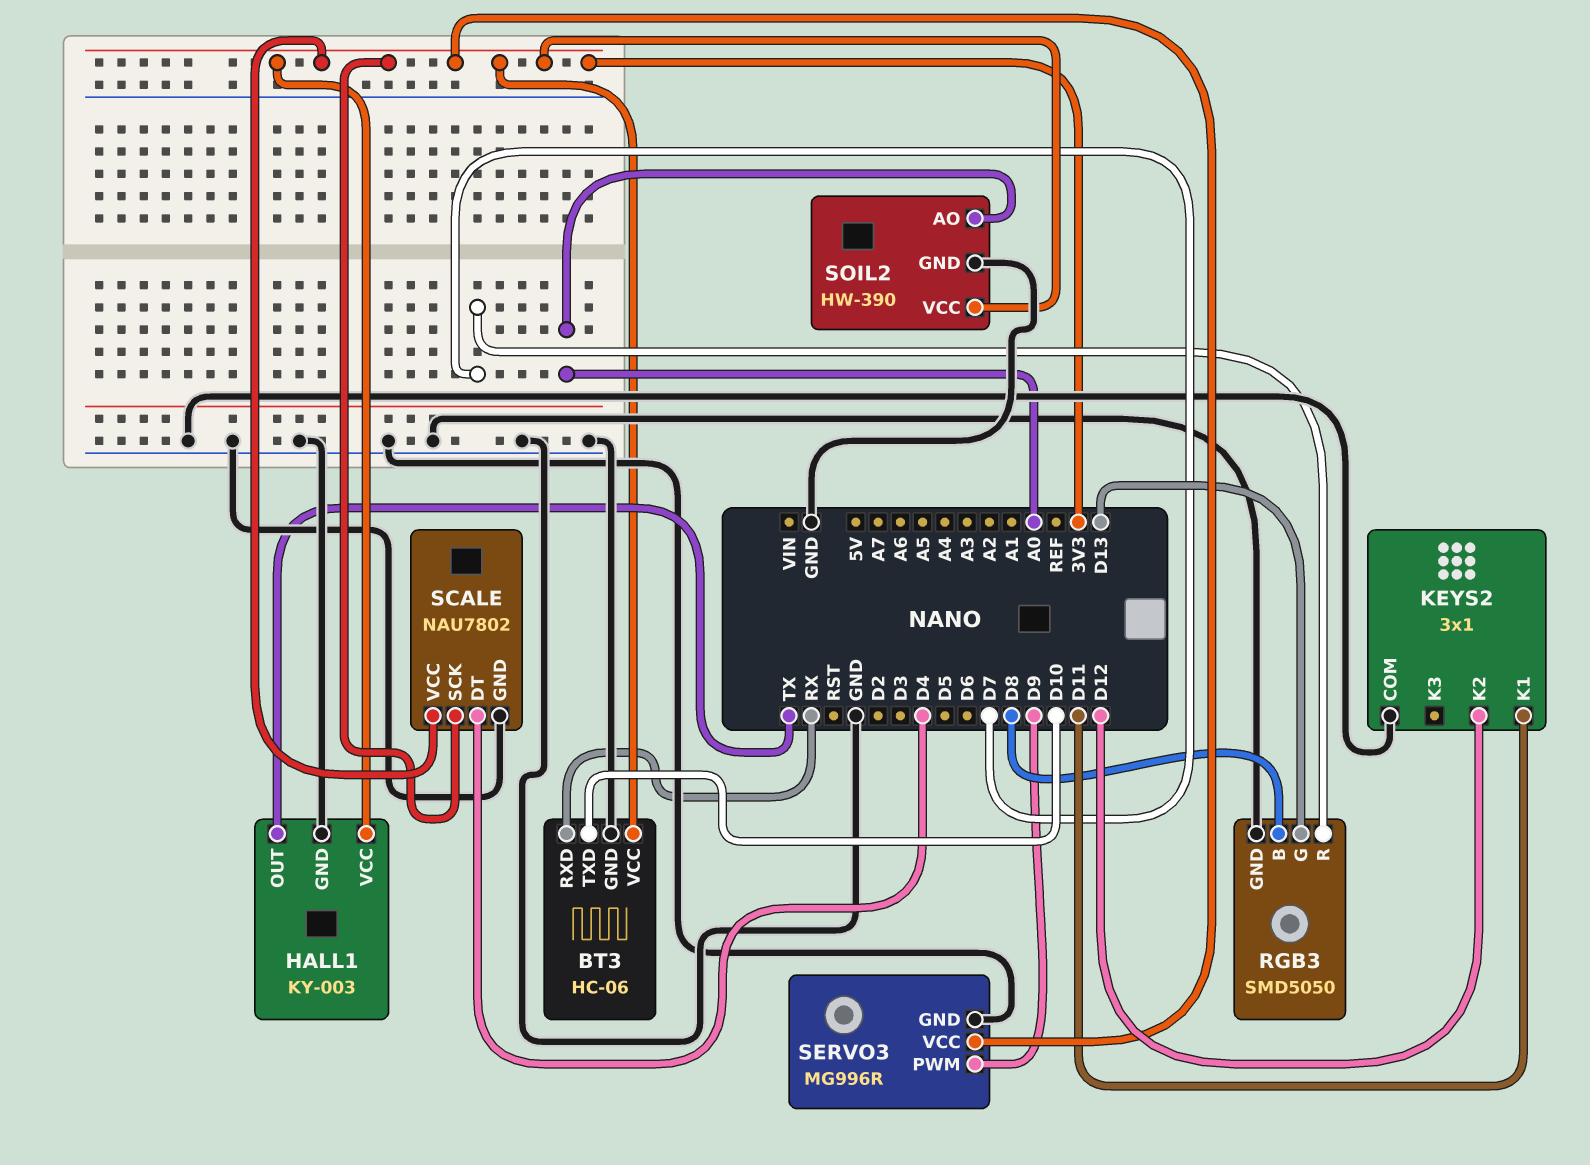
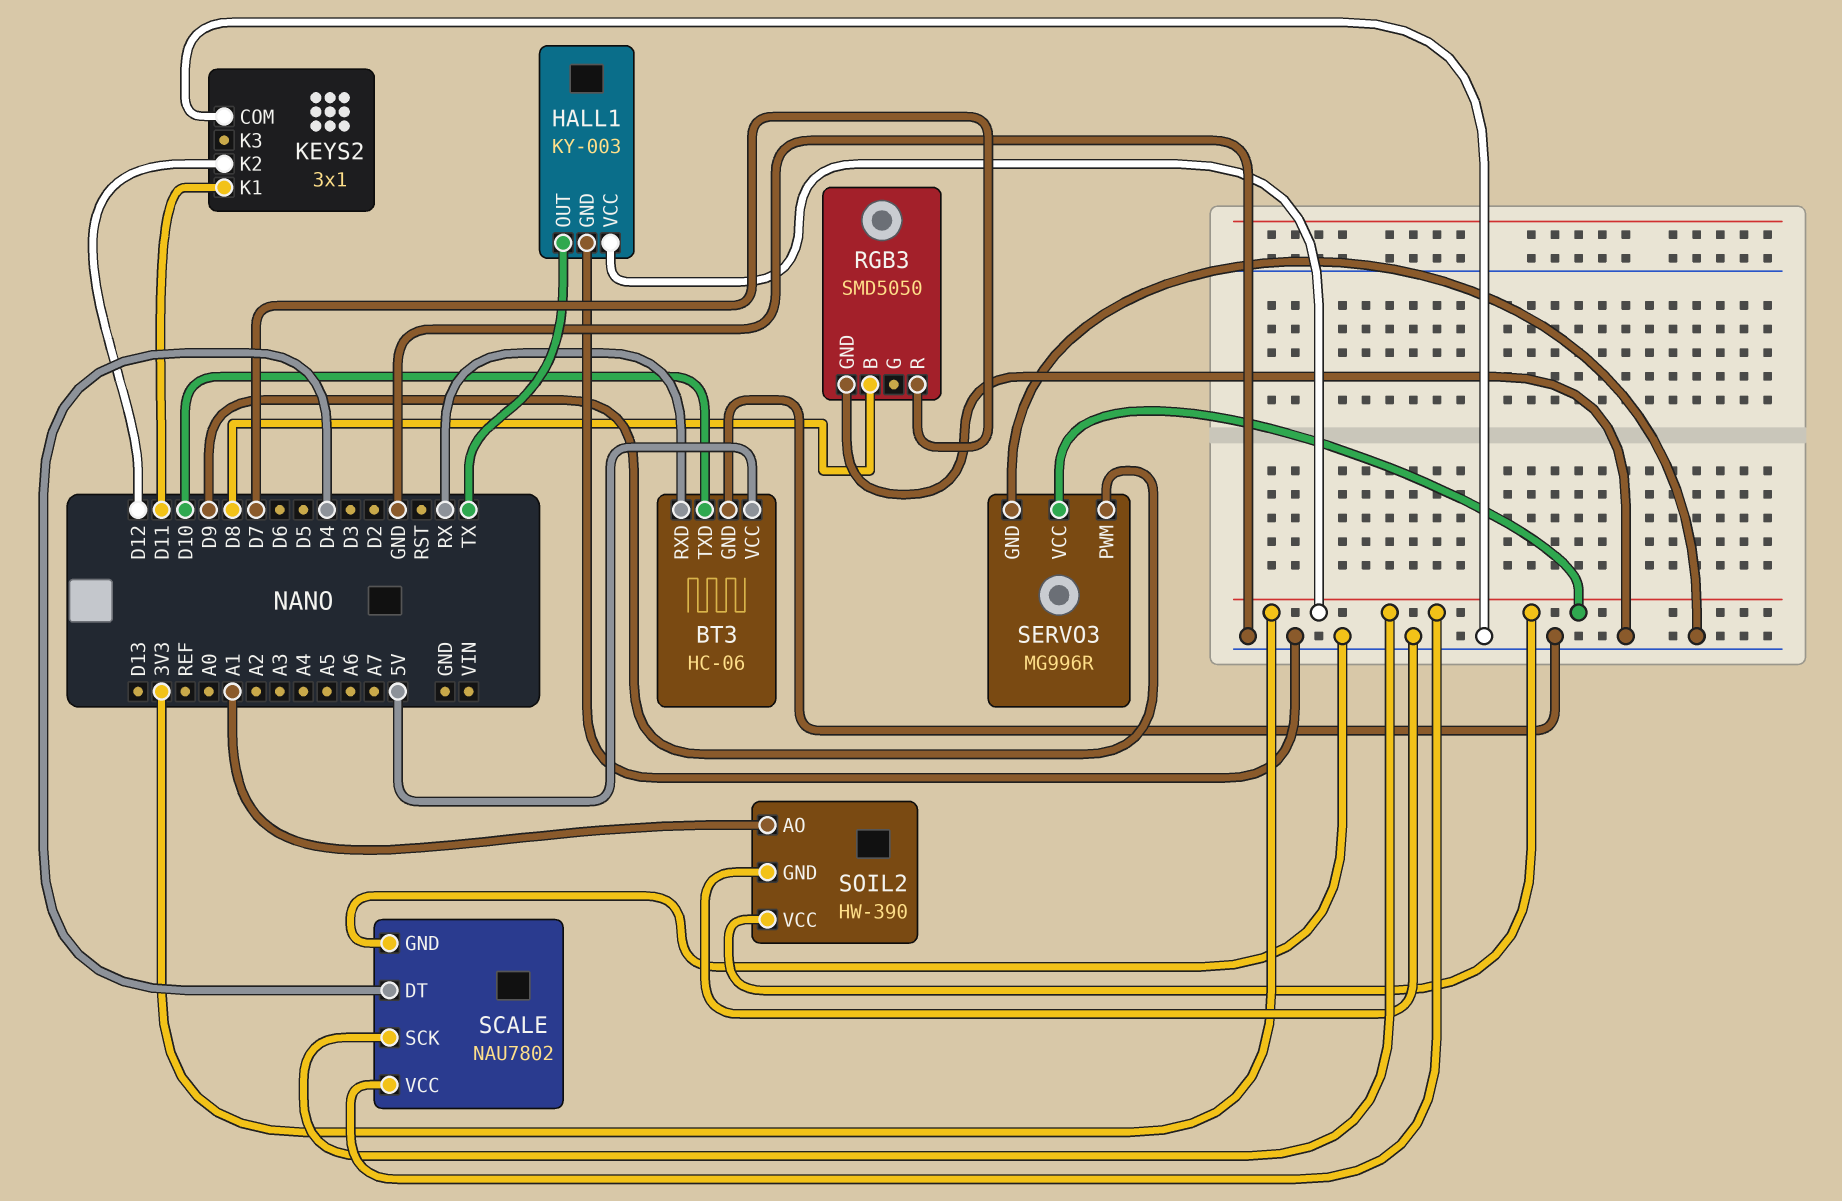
BT3 pin VCC: 3V3 -> 5V
RGB3 pin G: D13 -> none
SOIL2 pin AO: A0 -> A1

